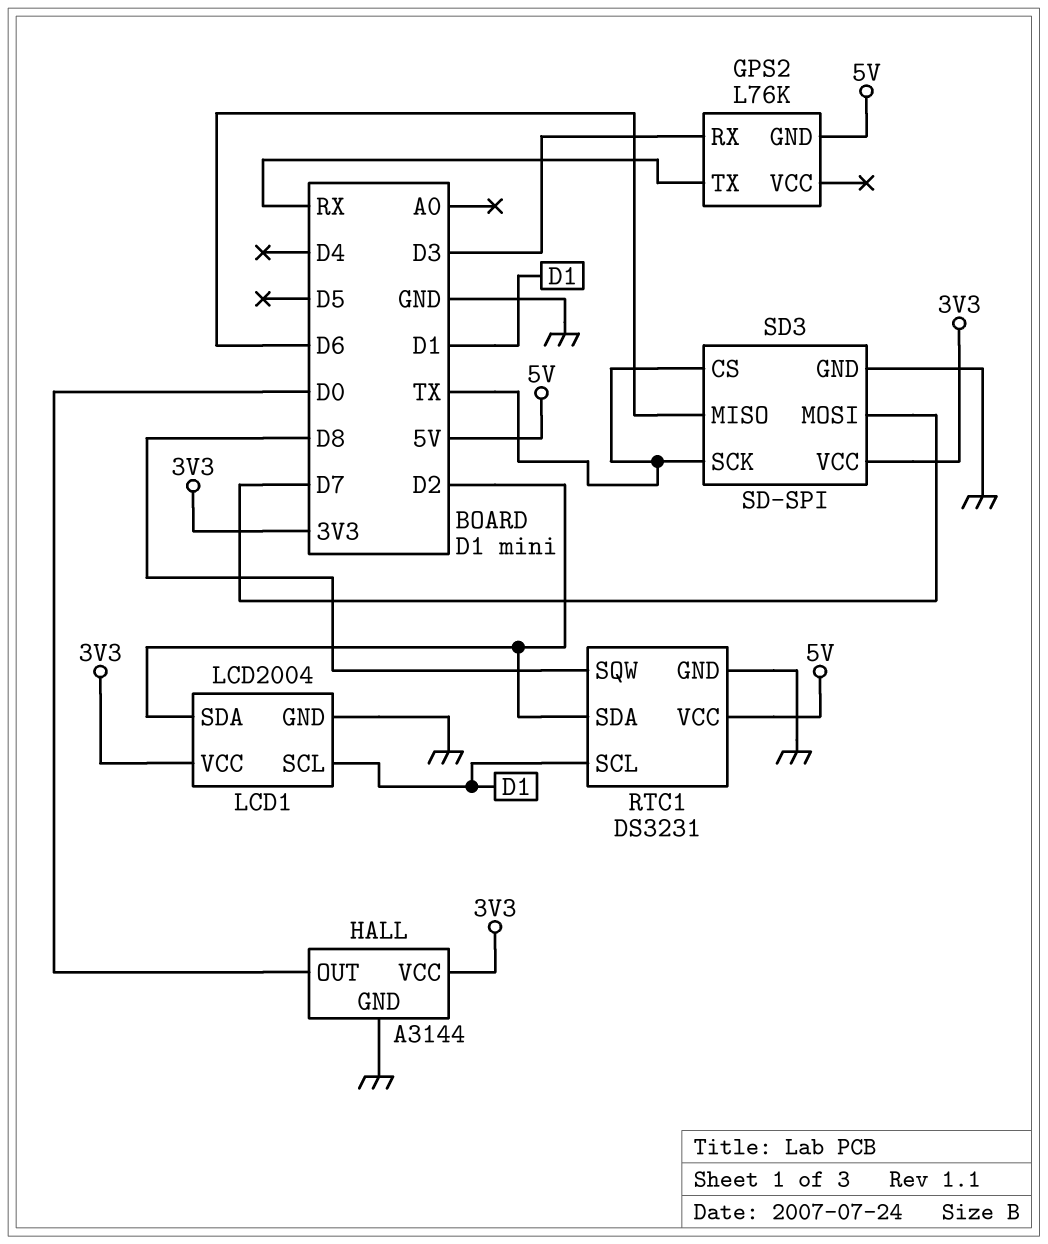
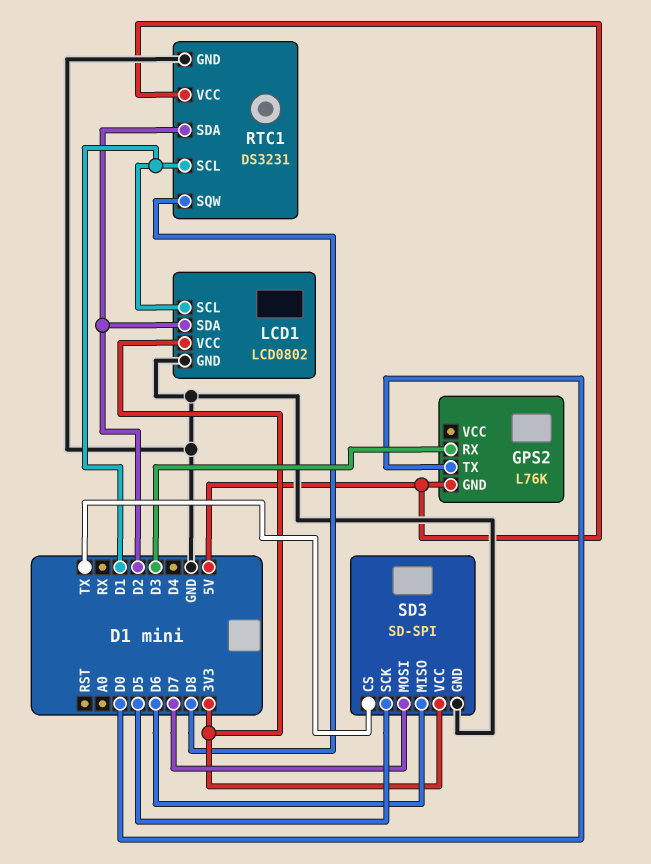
GPS2 pin TX: RX -> D0
HALL: A3144 -> none
HALL pin GND: GND -> none
HALL pin OUT: D0 -> none
HALL pin VCC: 3V3 -> none
LCD1: LCD2004 -> LCD0802
SD3 pin SCK: TX -> D5

